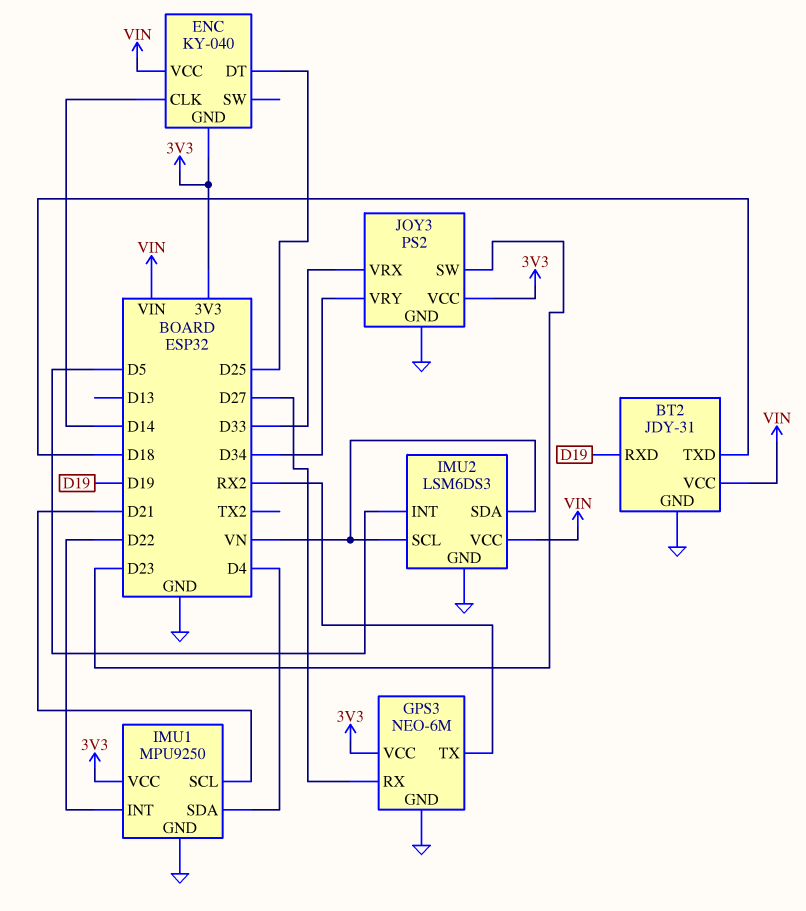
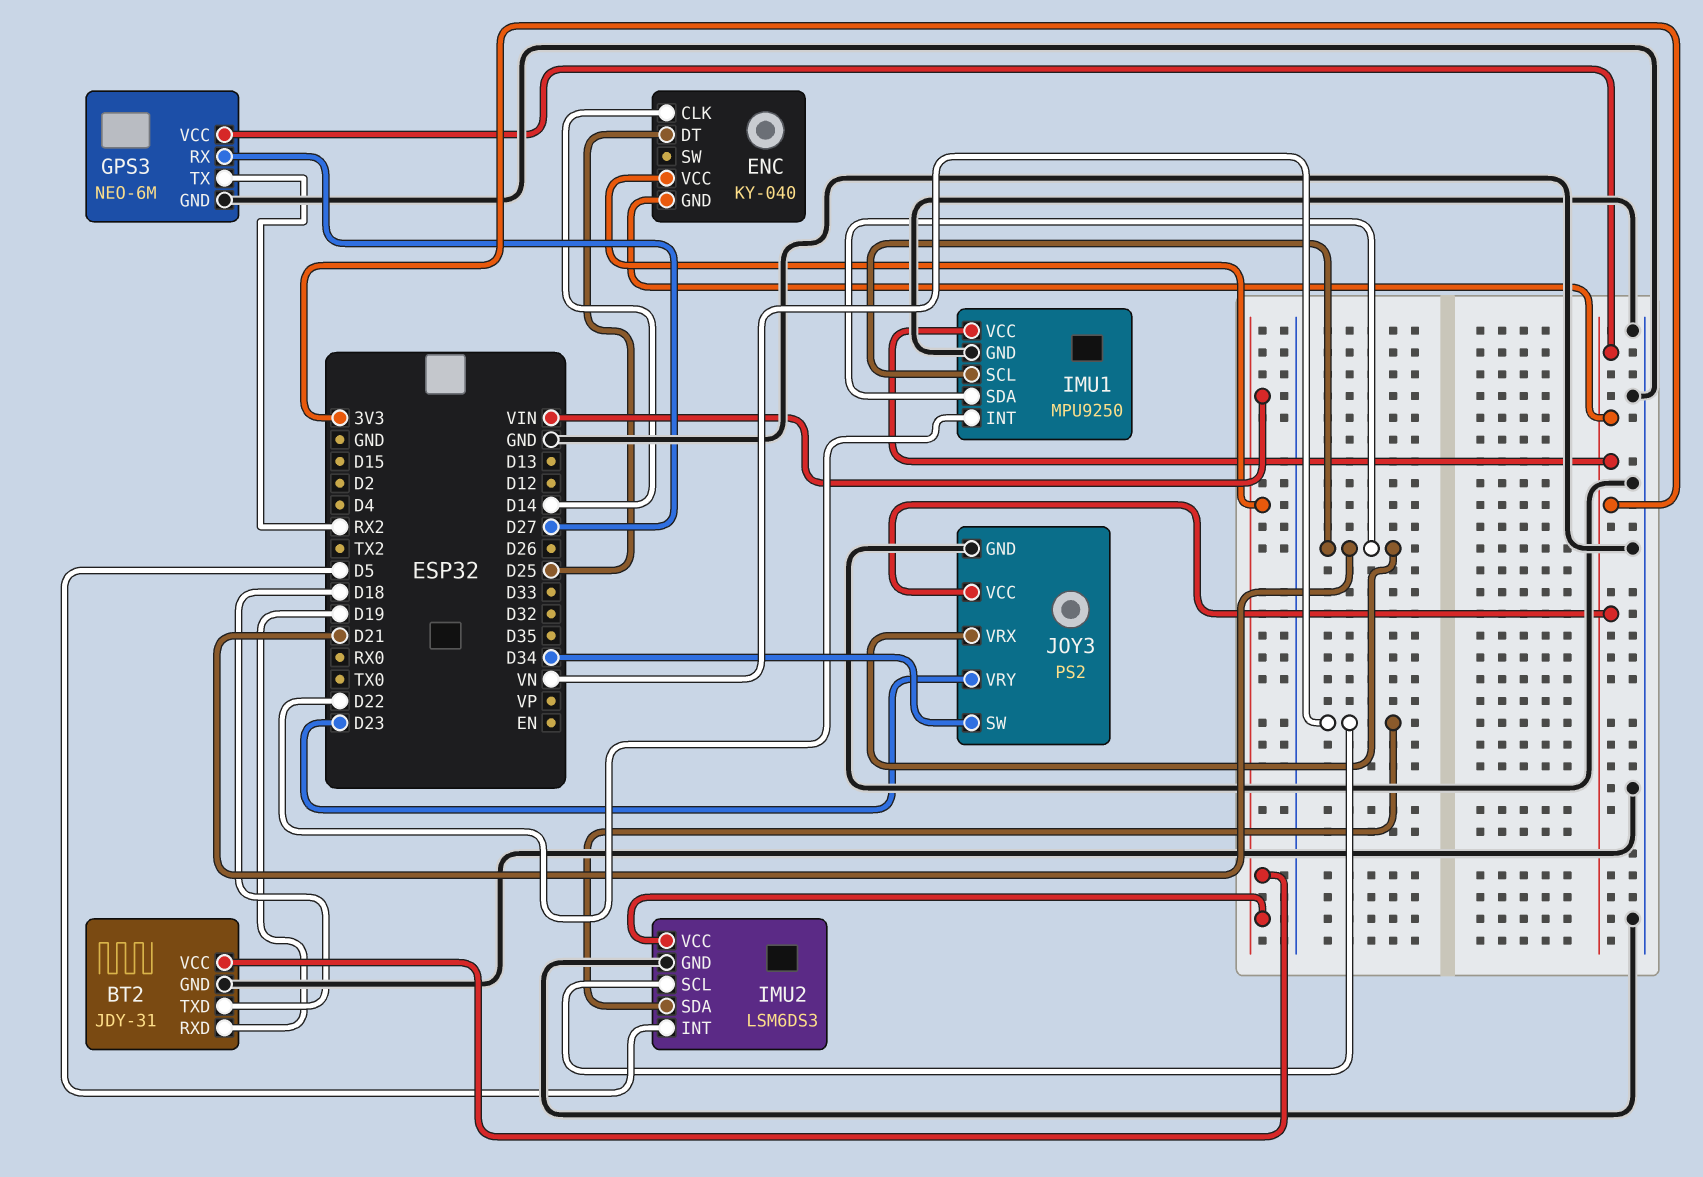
IMU1 pin SDA: D4 -> D21
JOY3 pin SW: D23 -> D34
JOY3 pin VRX: D33 -> D21
JOY3 pin VRY: D34 -> D23

